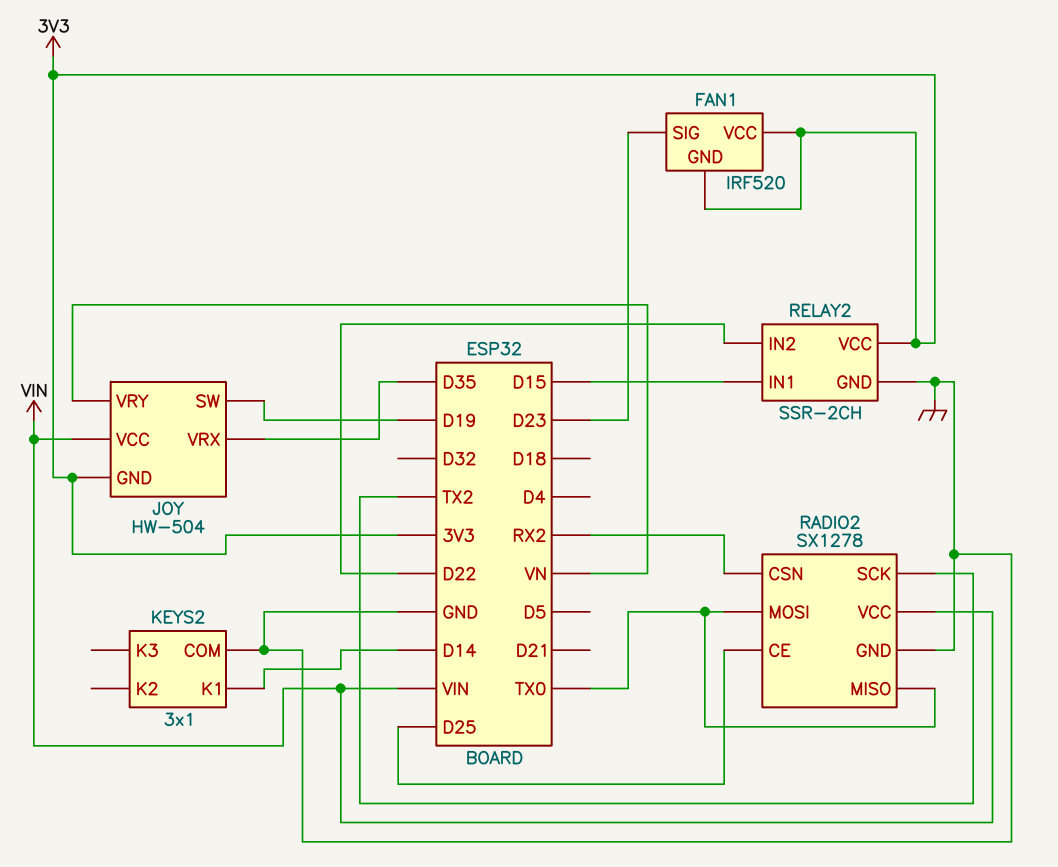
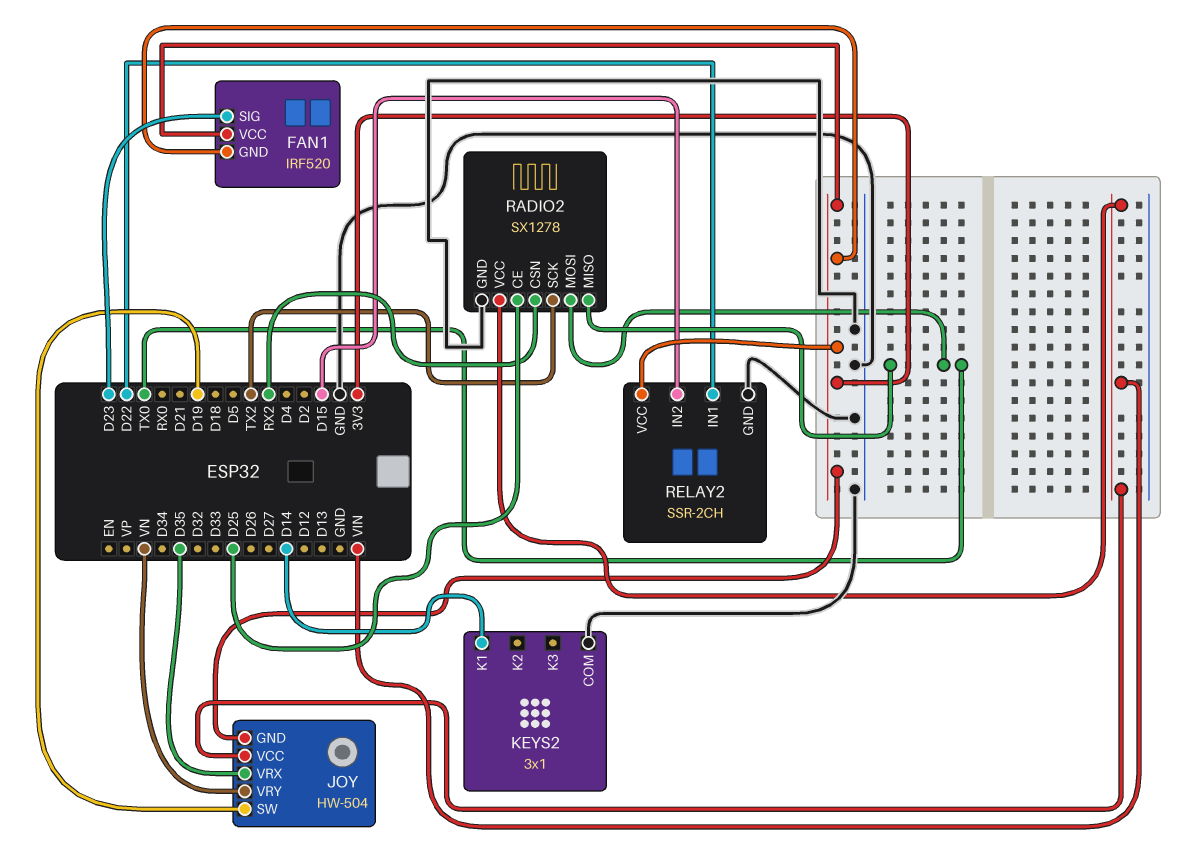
RELAY2 pin IN1: D15 -> D22
RELAY2 pin IN2: D22 -> D15

